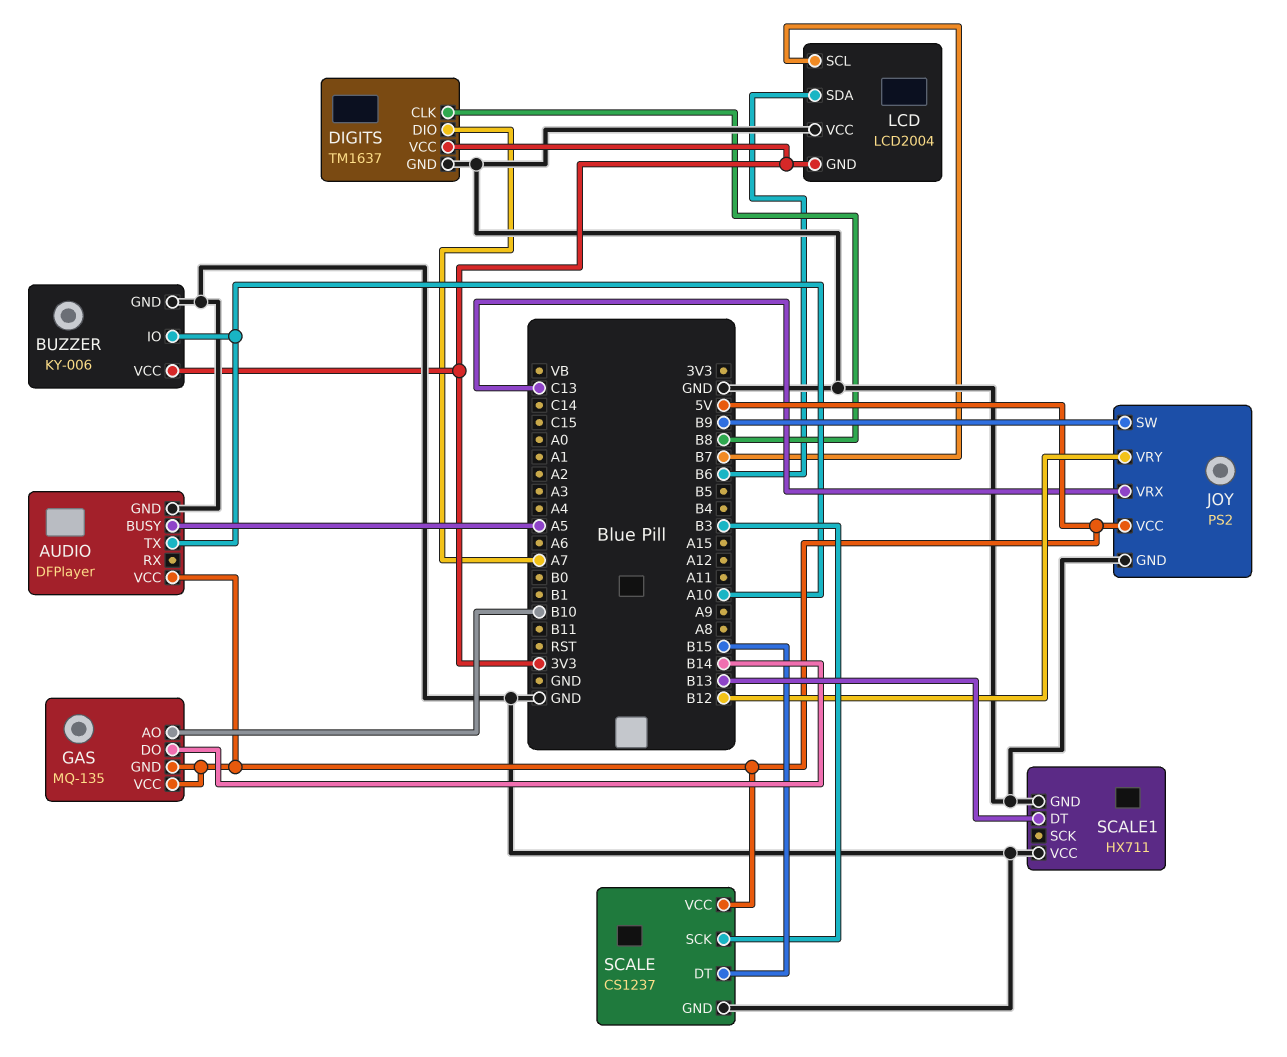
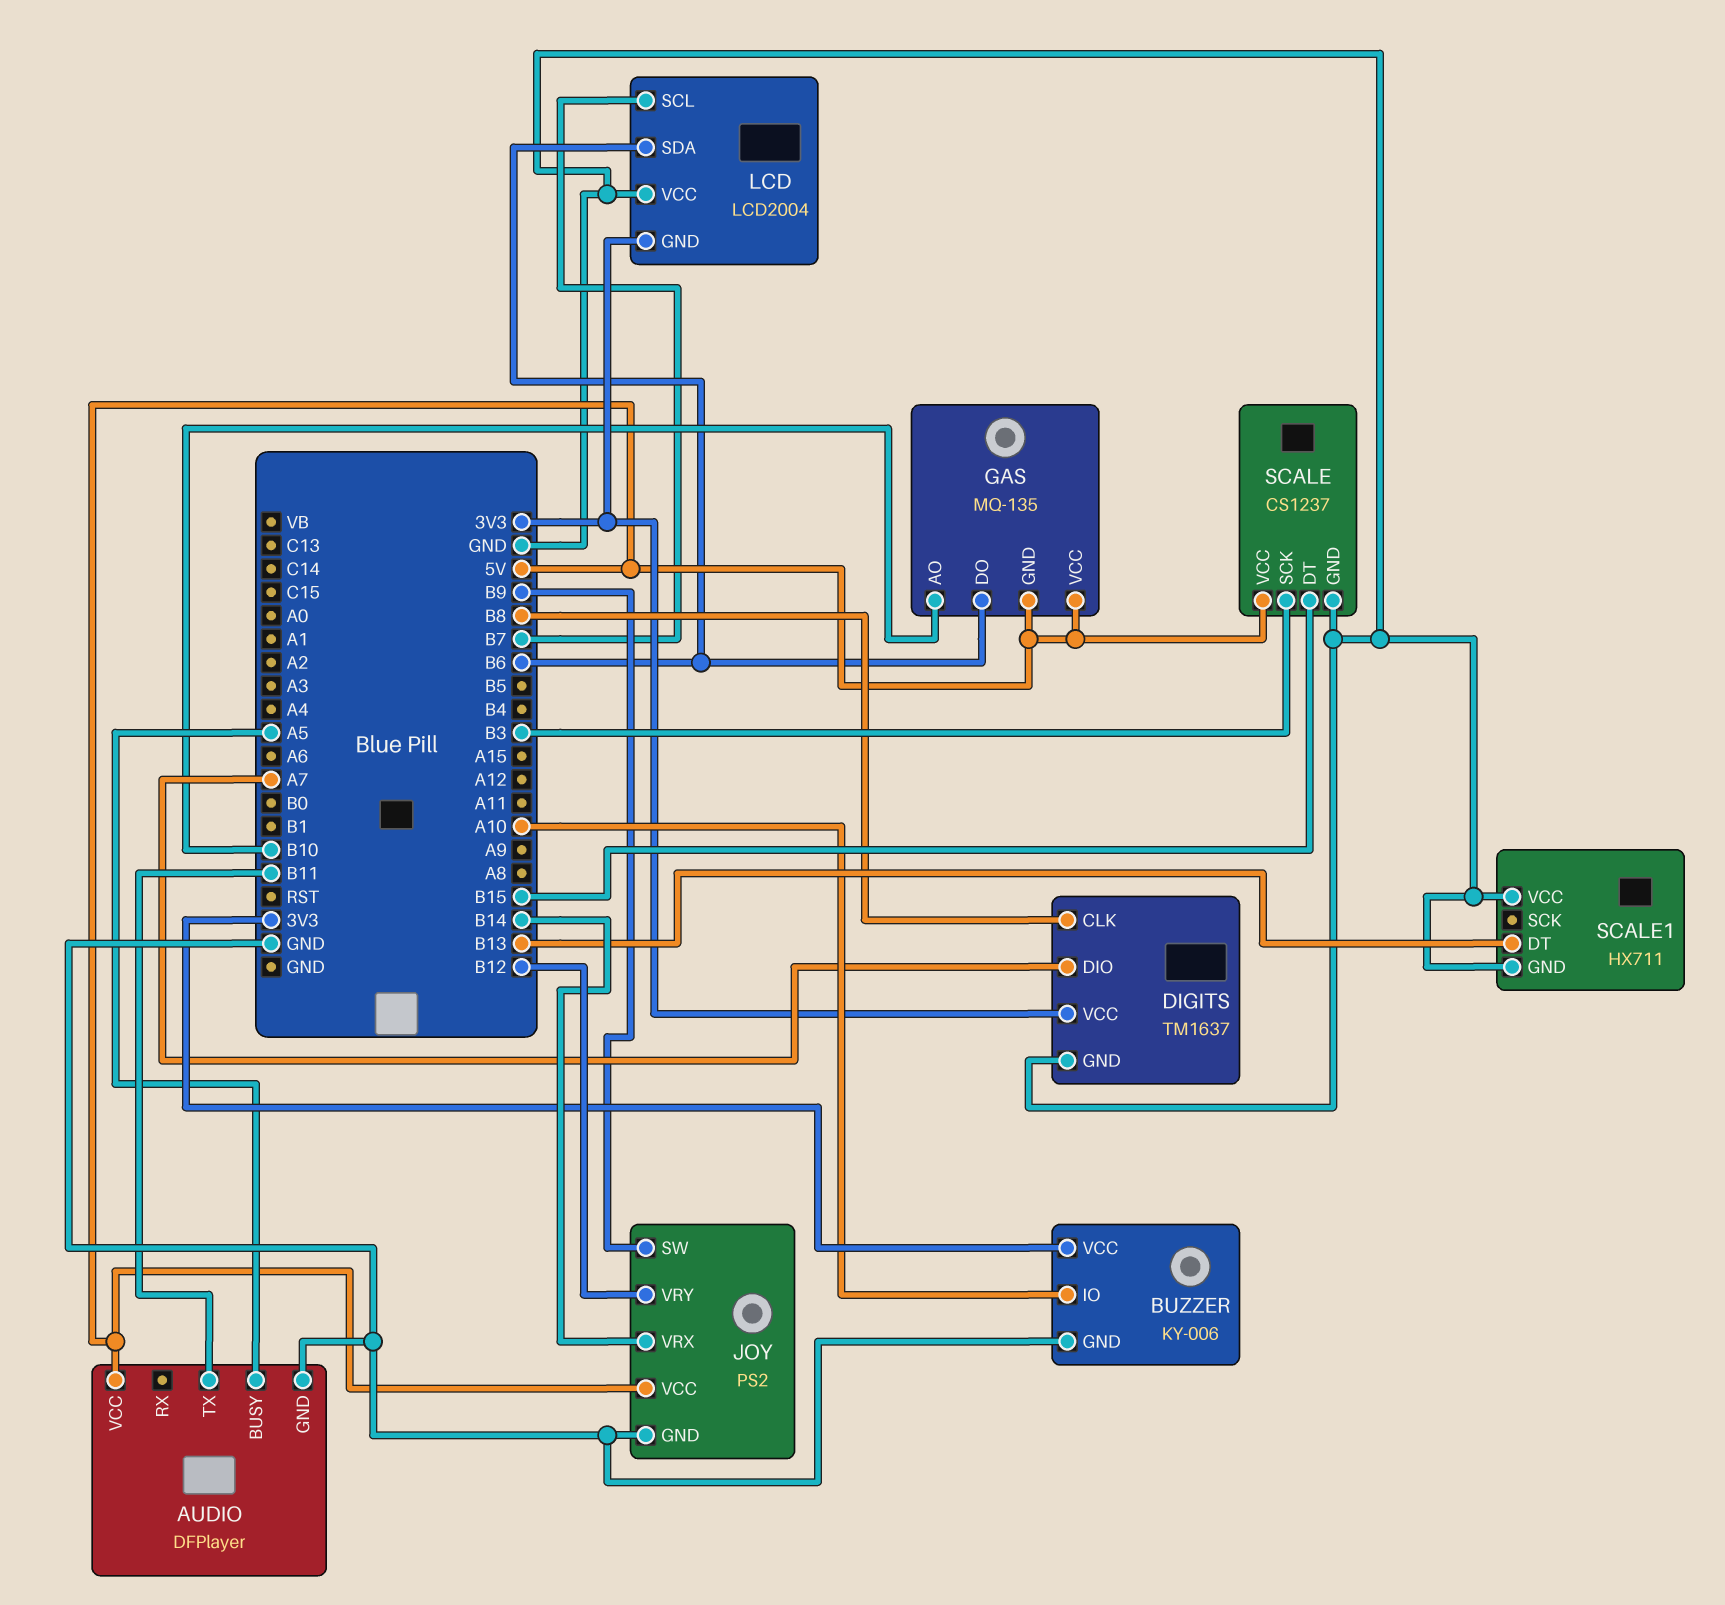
AUDIO pin TX: A10 -> B11
GAS pin DO: B14 -> B6
JOY pin VRX: C13 -> B14

